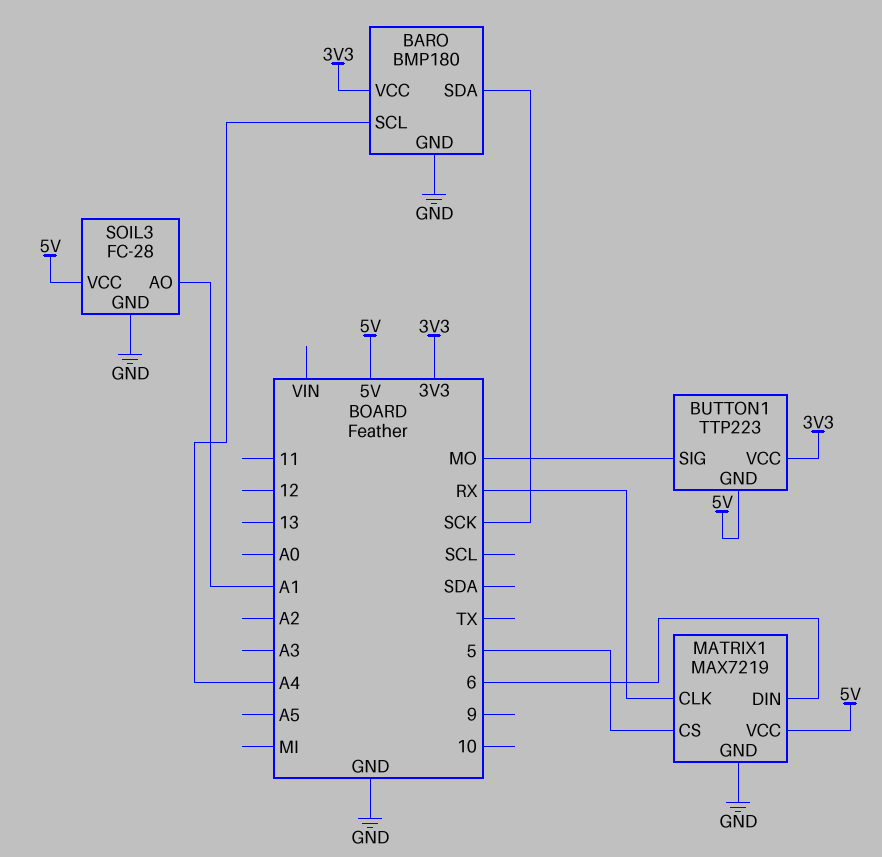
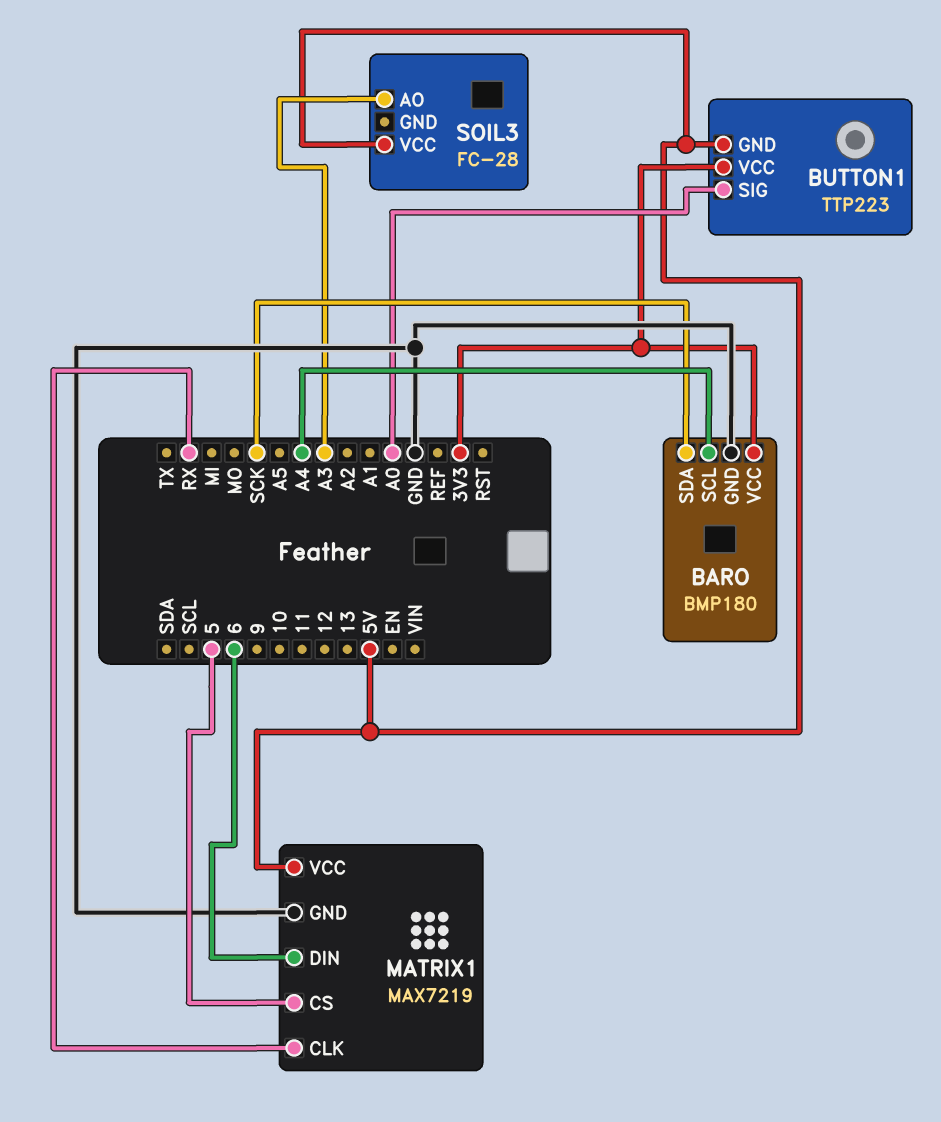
BUTTON1 pin SIG: MO -> A0
SOIL3 pin AO: A1 -> A3
SOIL3 pin GND: GND -> none

